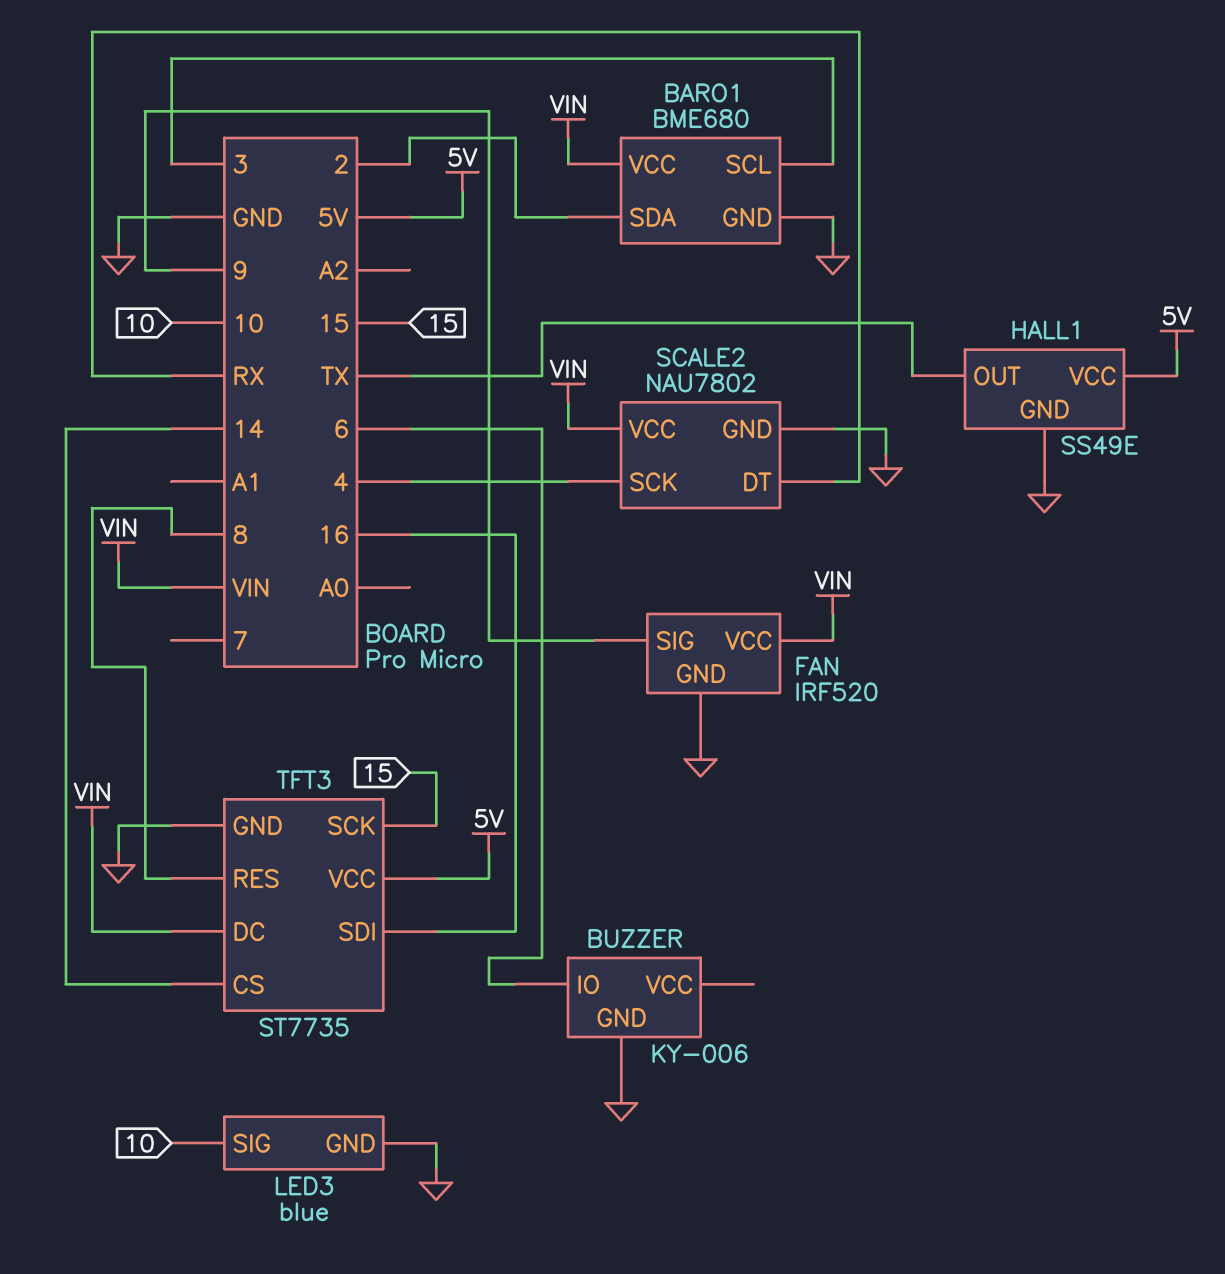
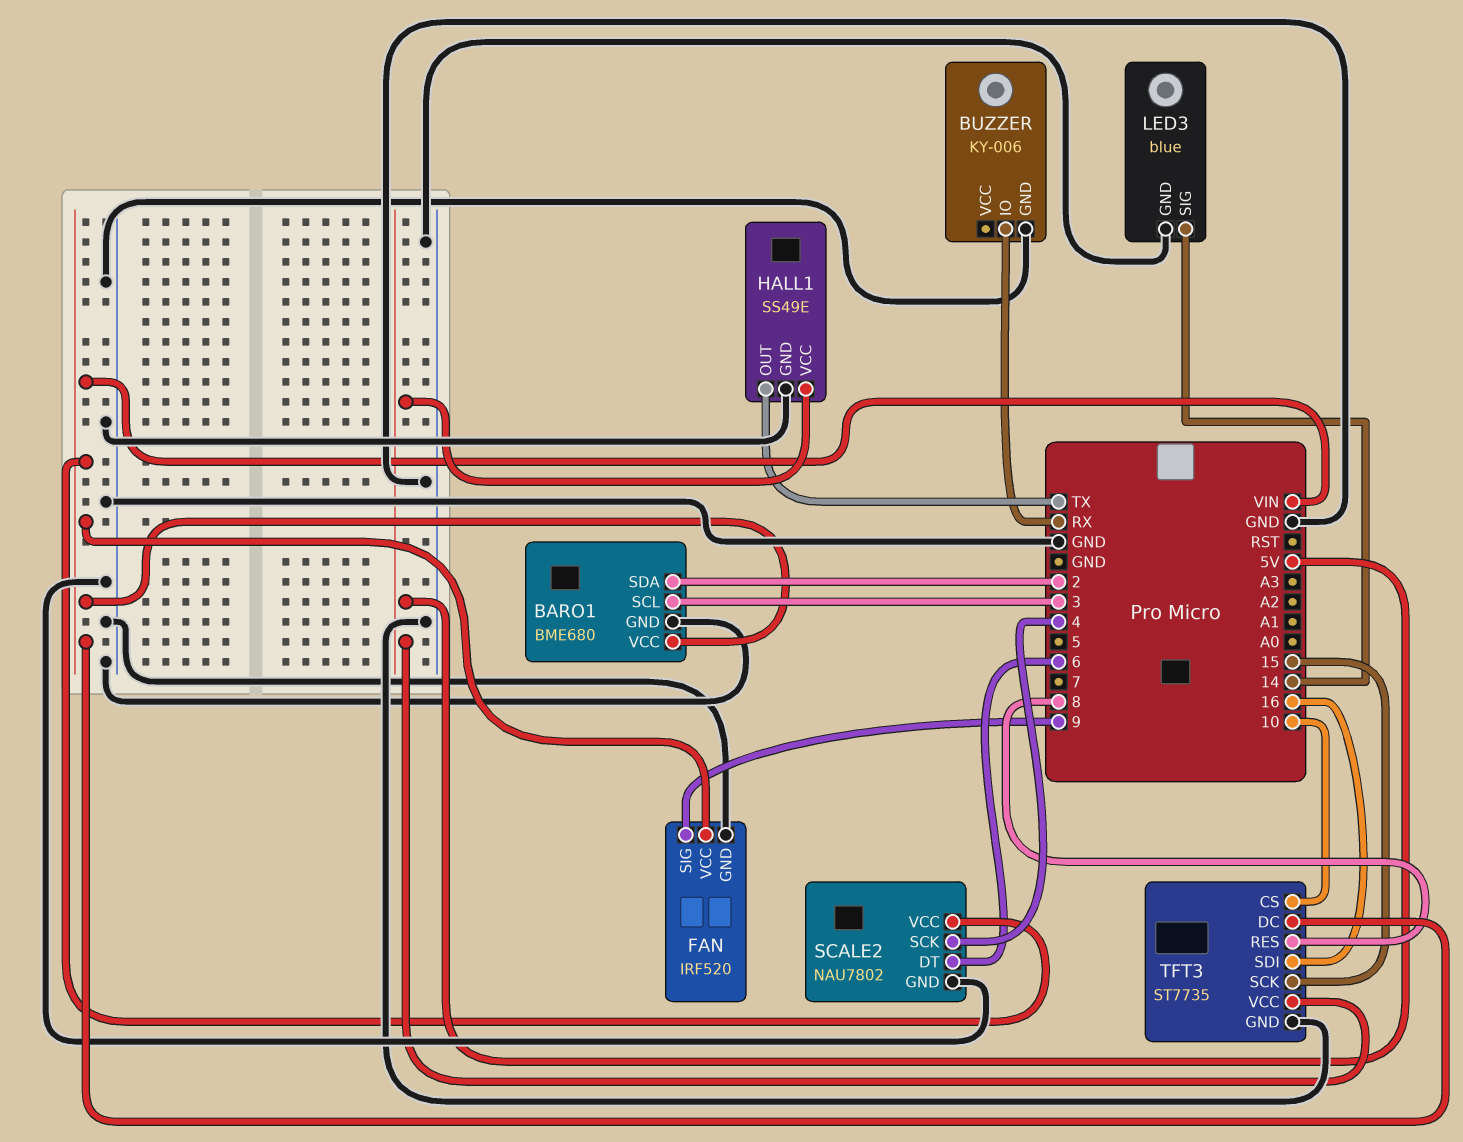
BUZZER pin IO: 6 -> RX
LED3 pin SIG: 10 -> 14
SCALE2 pin DT: RX -> 6
TFT3 pin CS: 14 -> 10

